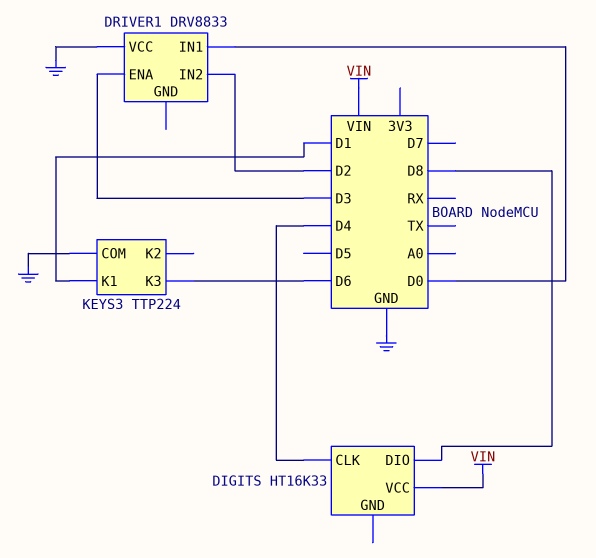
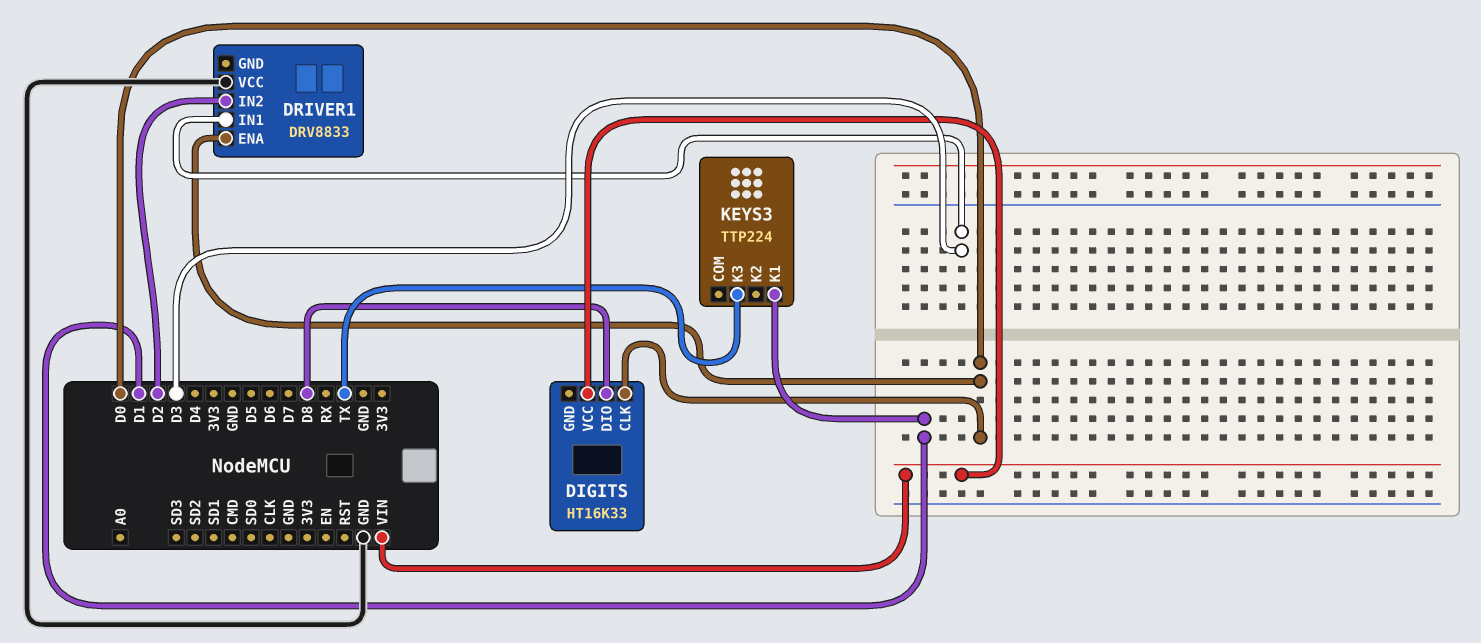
DIGITS pin CLK: D4 -> D0
DRIVER1 pin ENA: D3 -> D0
DRIVER1 pin IN1: D0 -> D3
KEYS3 pin COM: GND -> none
KEYS3 pin K3: D6 -> TX

